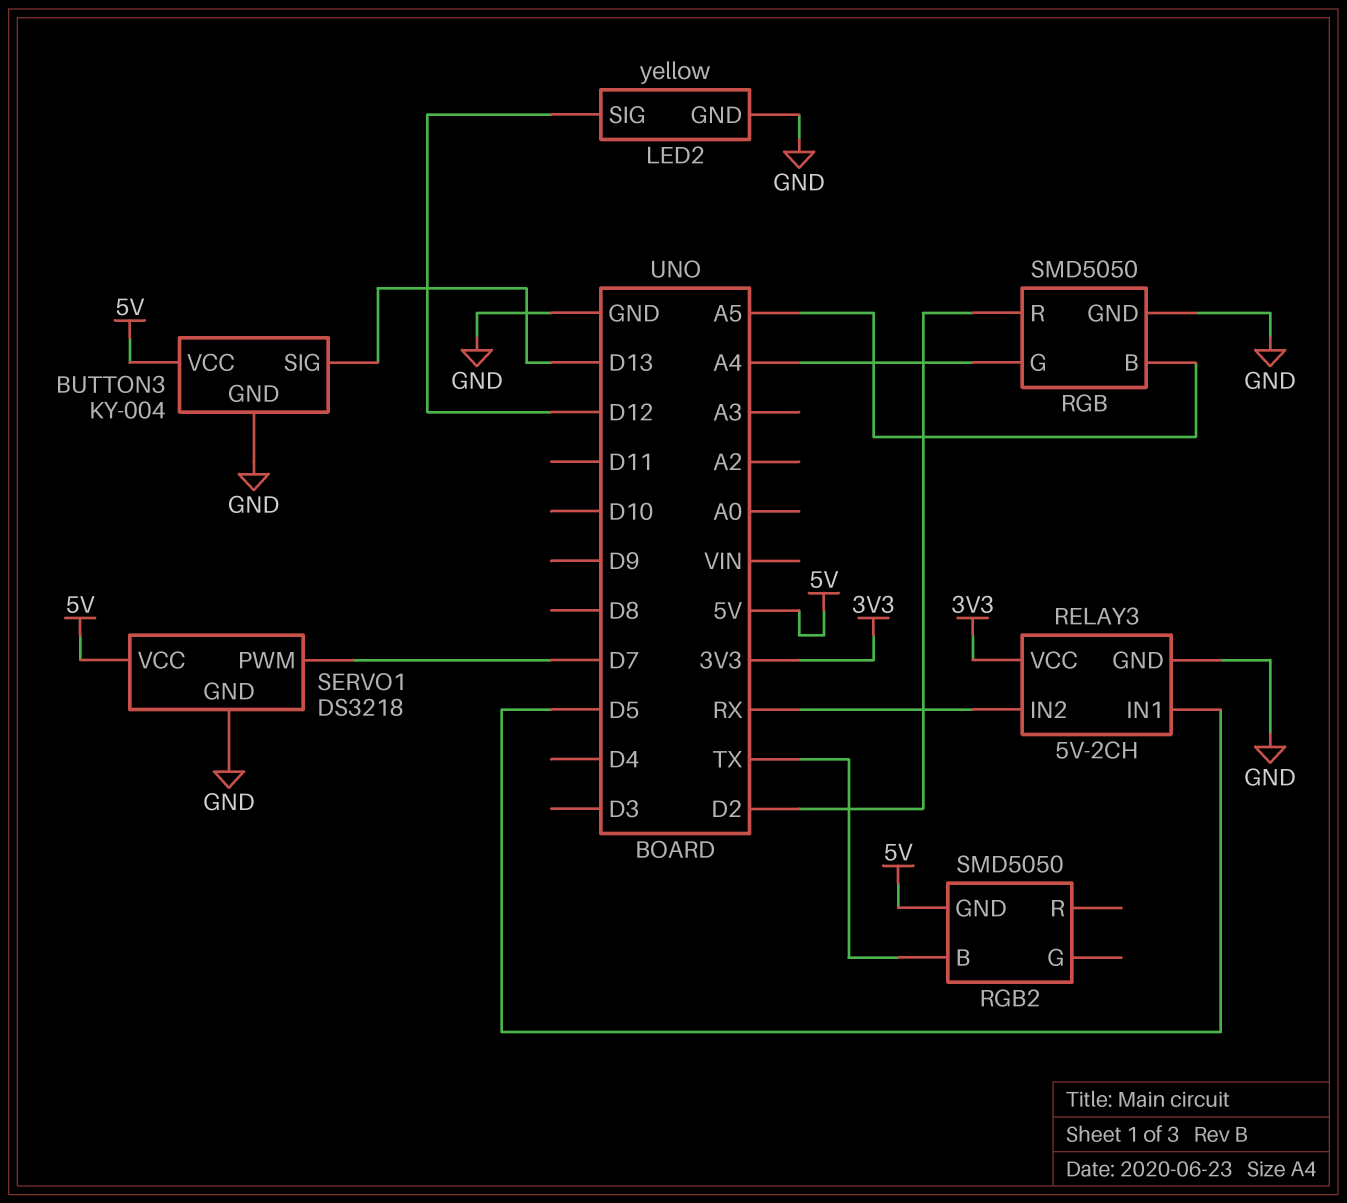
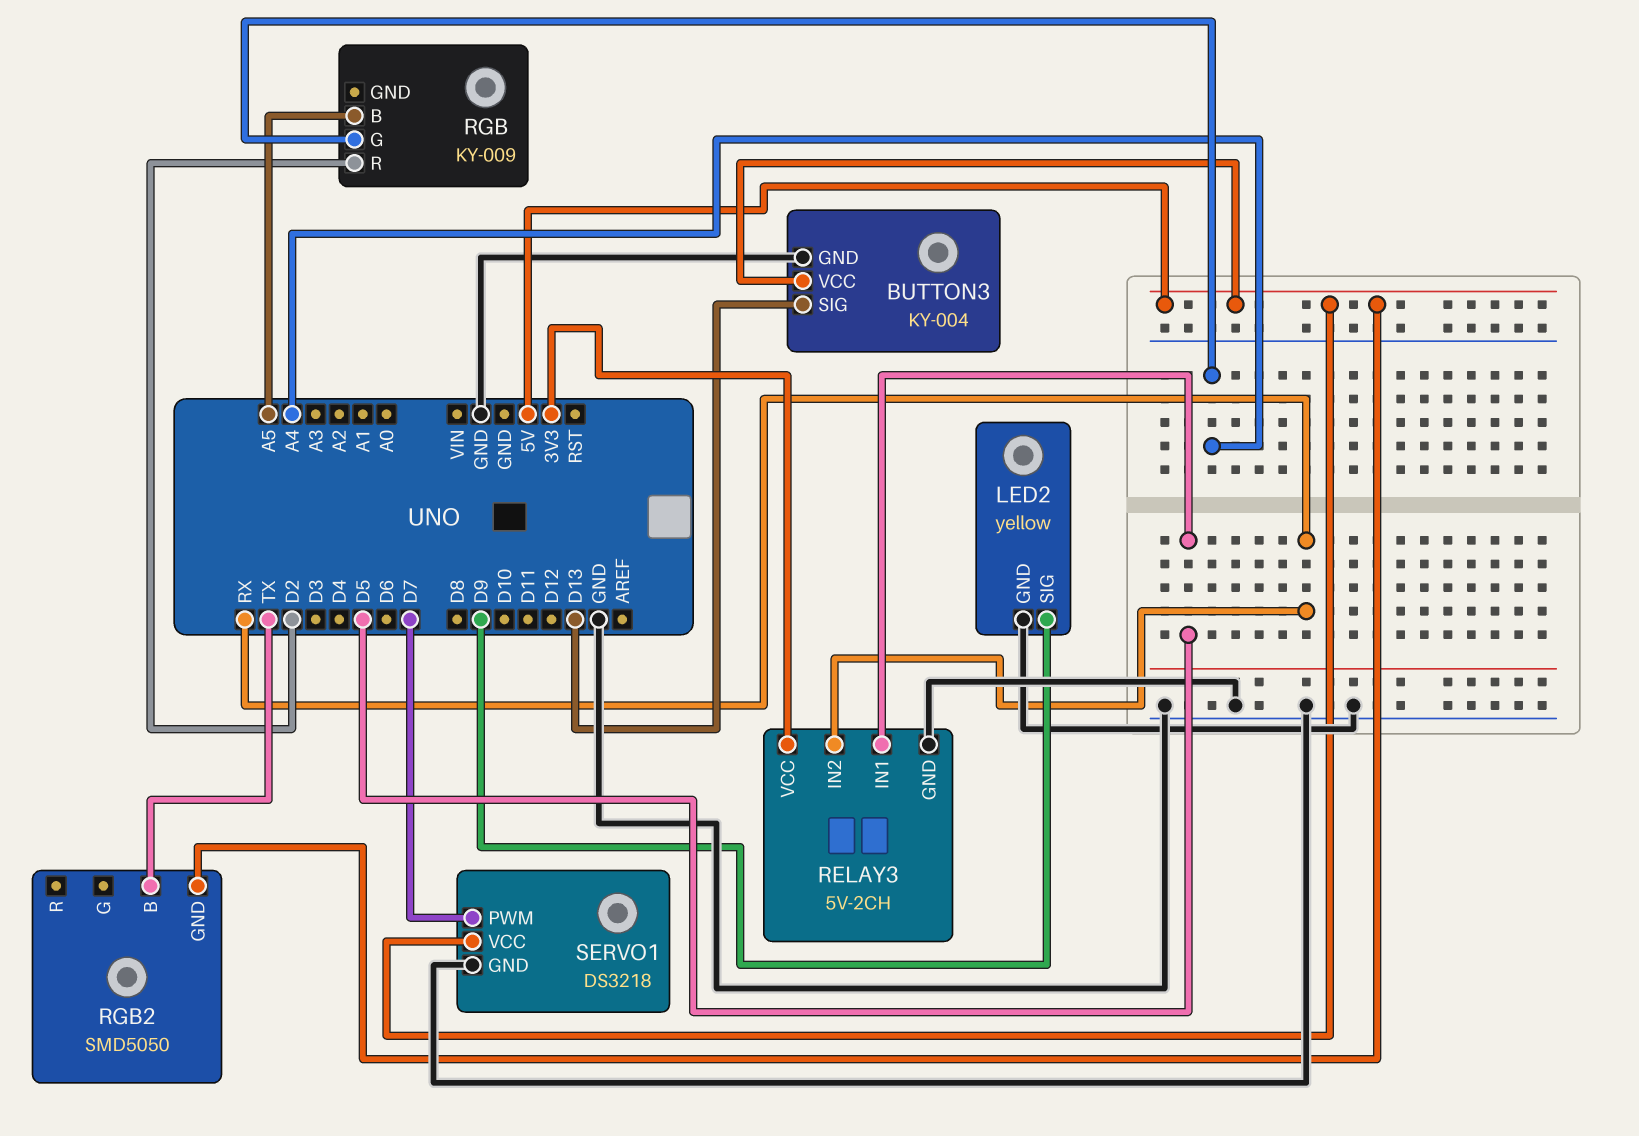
LED2 pin SIG: D12 -> D9
RGB: SMD5050 -> KY-009
RGB pin GND: GND -> none

